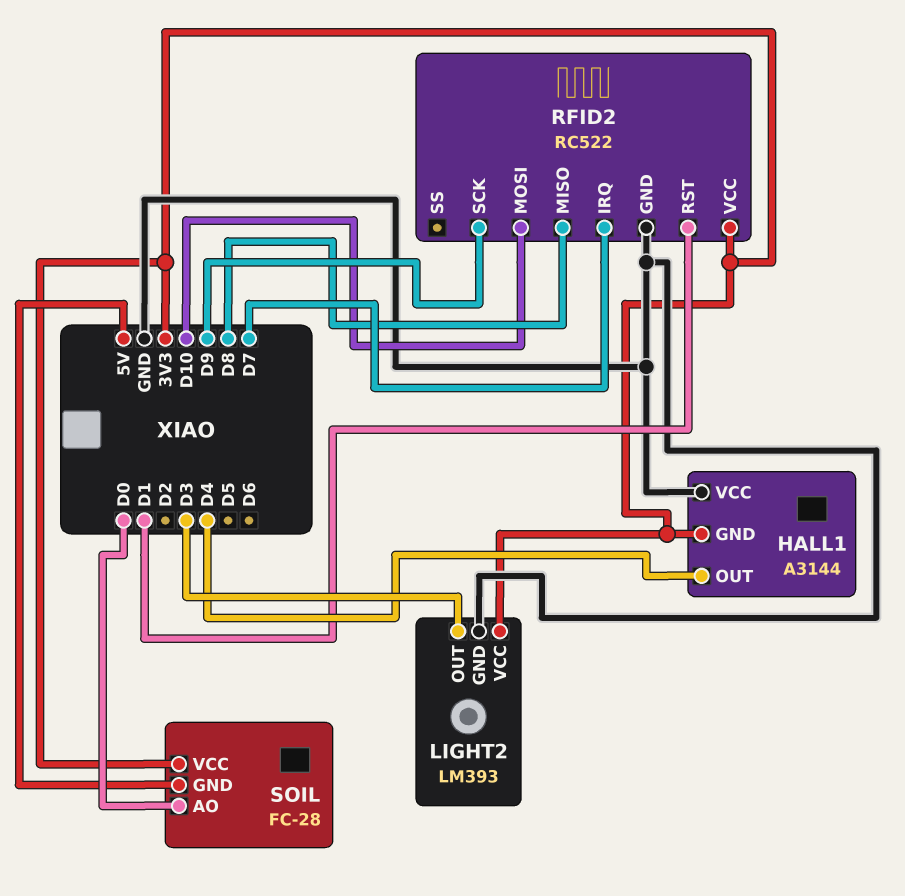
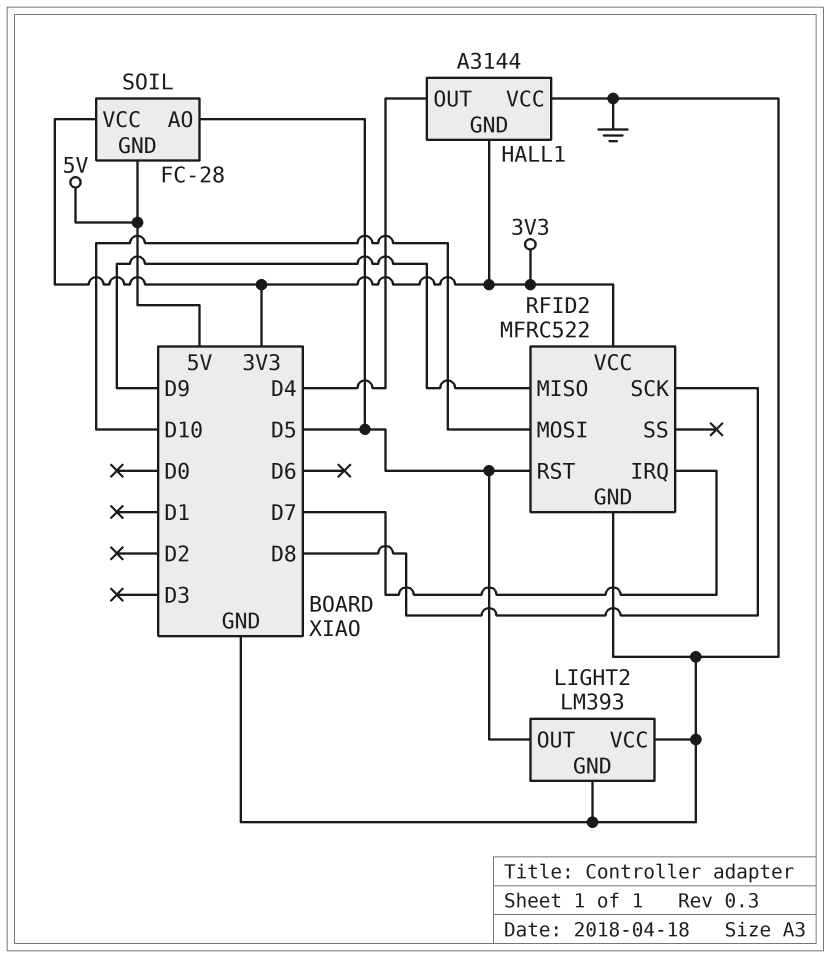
LIGHT2 pin OUT: D3 -> D5
LIGHT2 pin VCC: 3V3 -> GND
RFID2: RC522 -> MFRC522
RFID2 pin MISO: D8 -> D9
RFID2 pin RST: D1 -> D5
RFID2 pin SCK: D9 -> D8
SOIL pin AO: D0 -> D5

